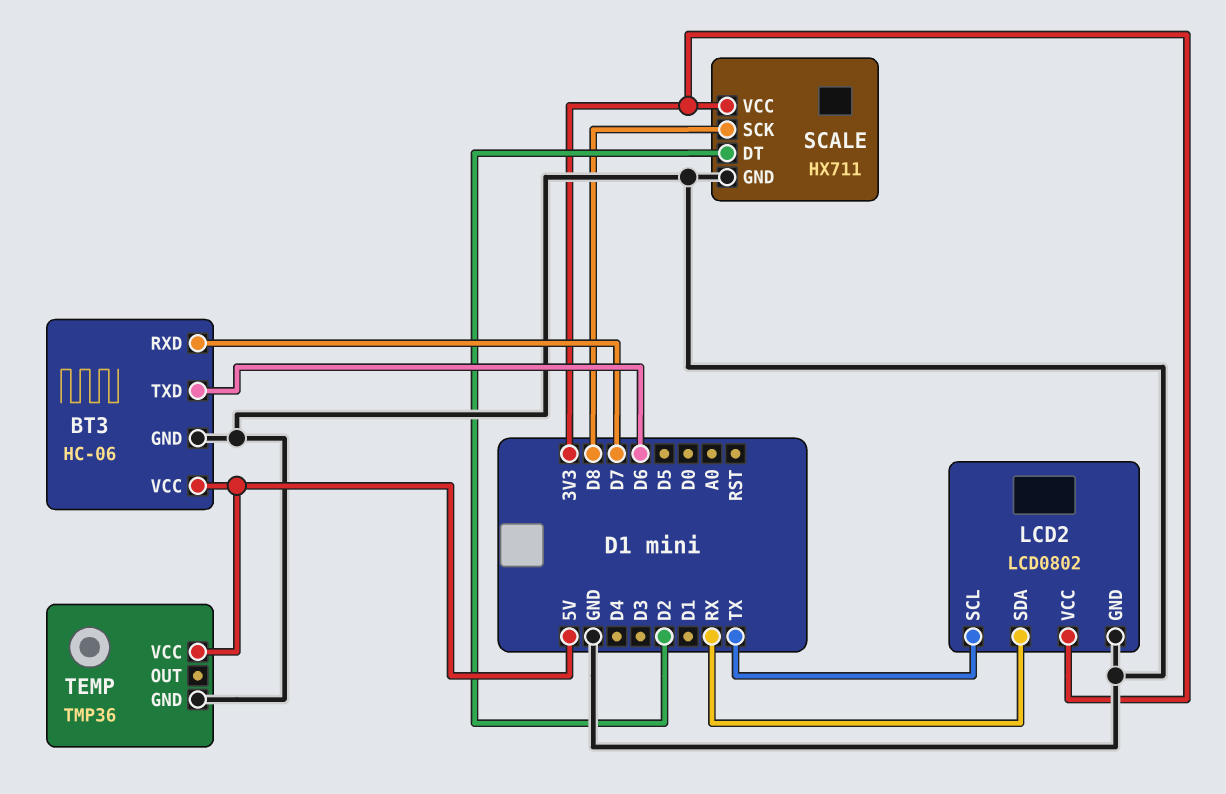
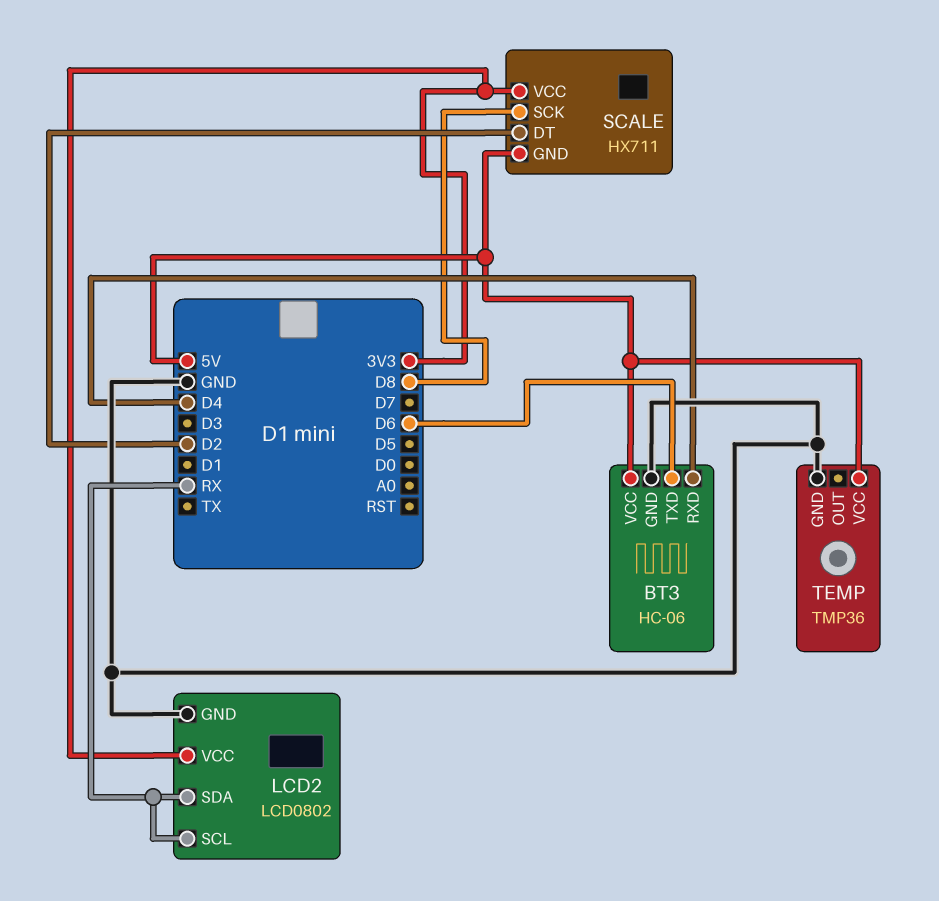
BT3 pin RXD: D7 -> D4
LCD2 pin SCL: TX -> RX
SCALE pin GND: GND -> 5V

